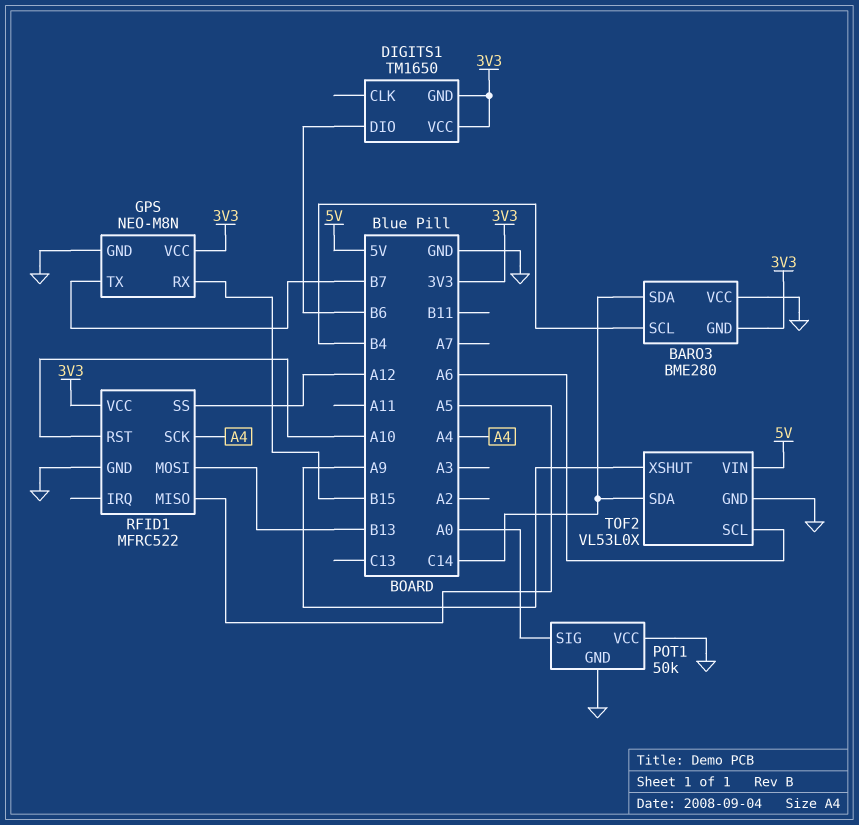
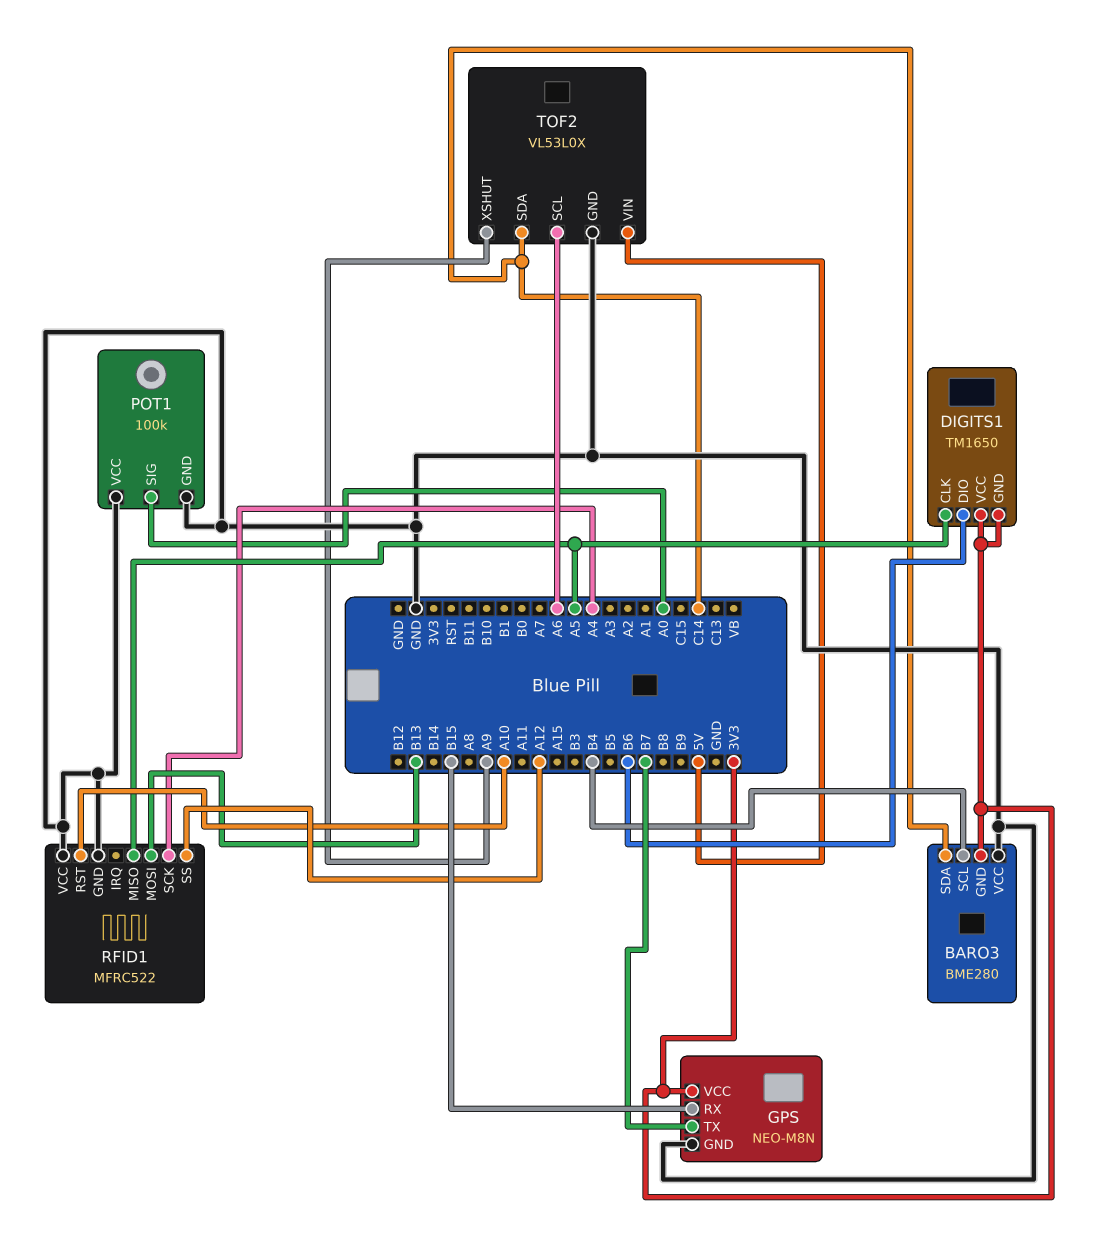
DIGITS1 pin CLK: none -> A5
POT1: 50k -> 100k
RFID1 pin VCC: 3V3 -> GND

